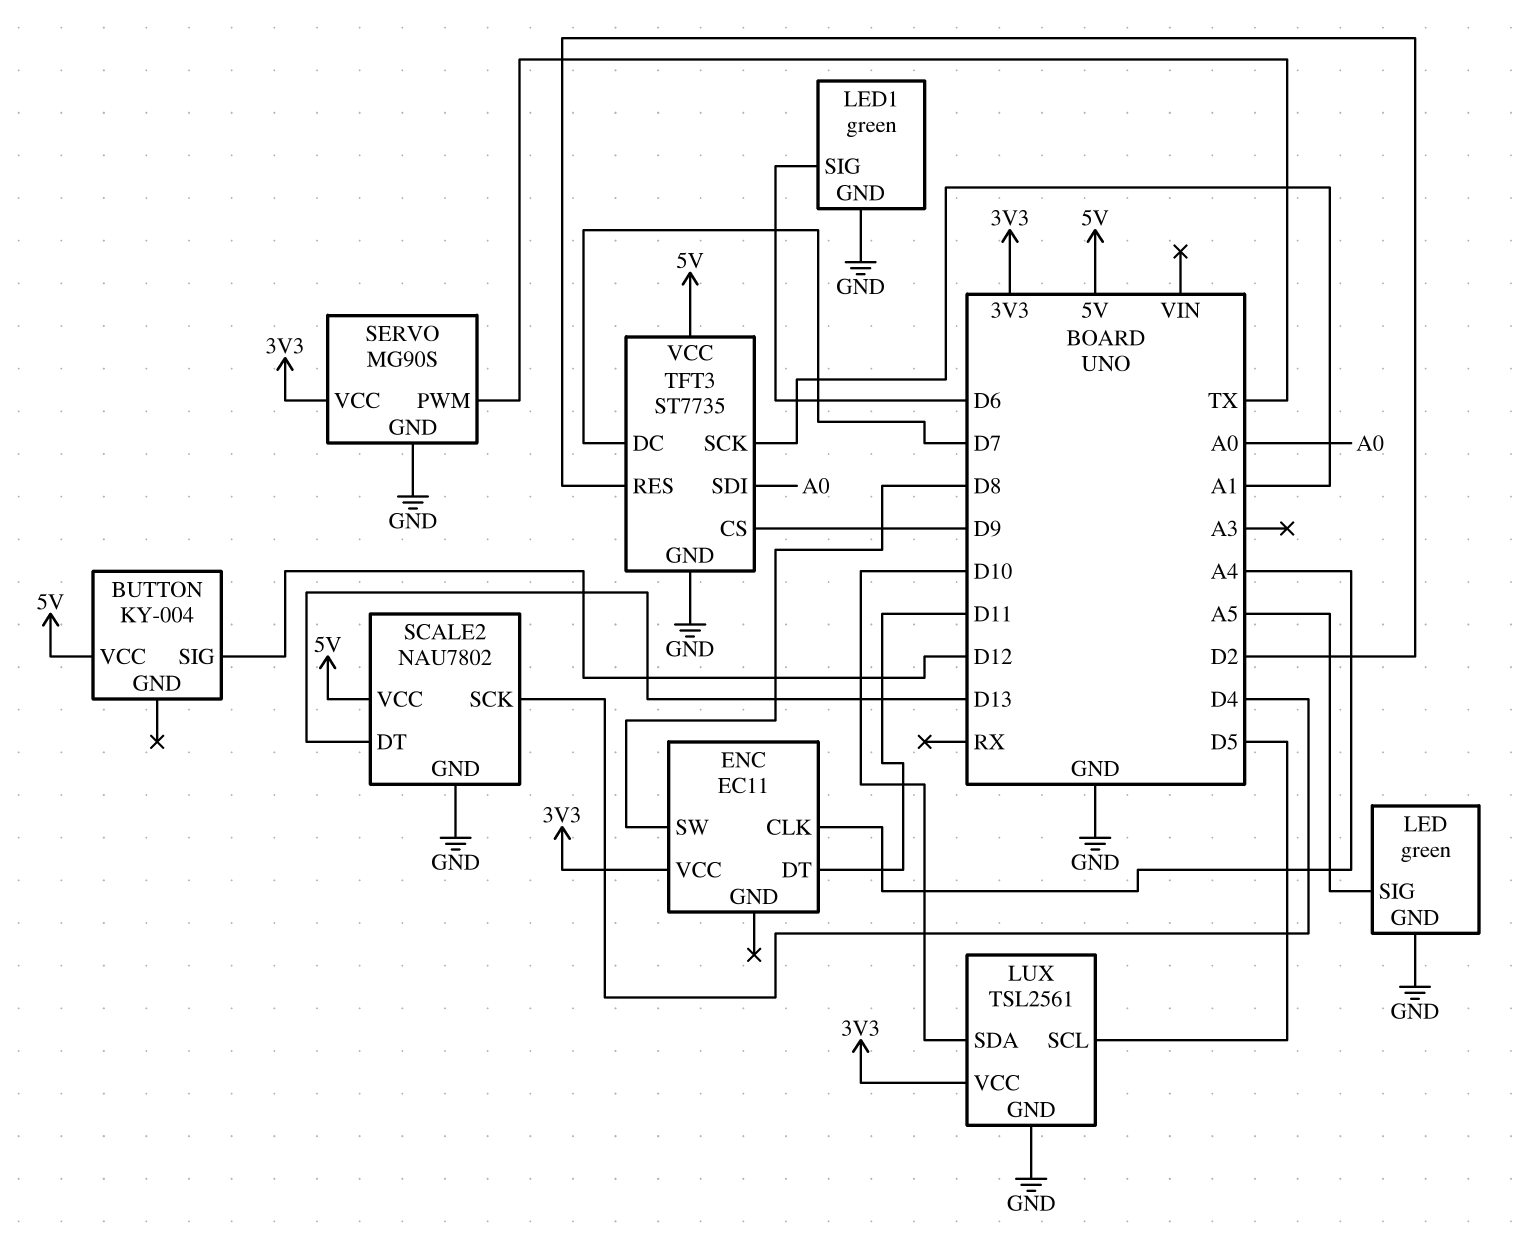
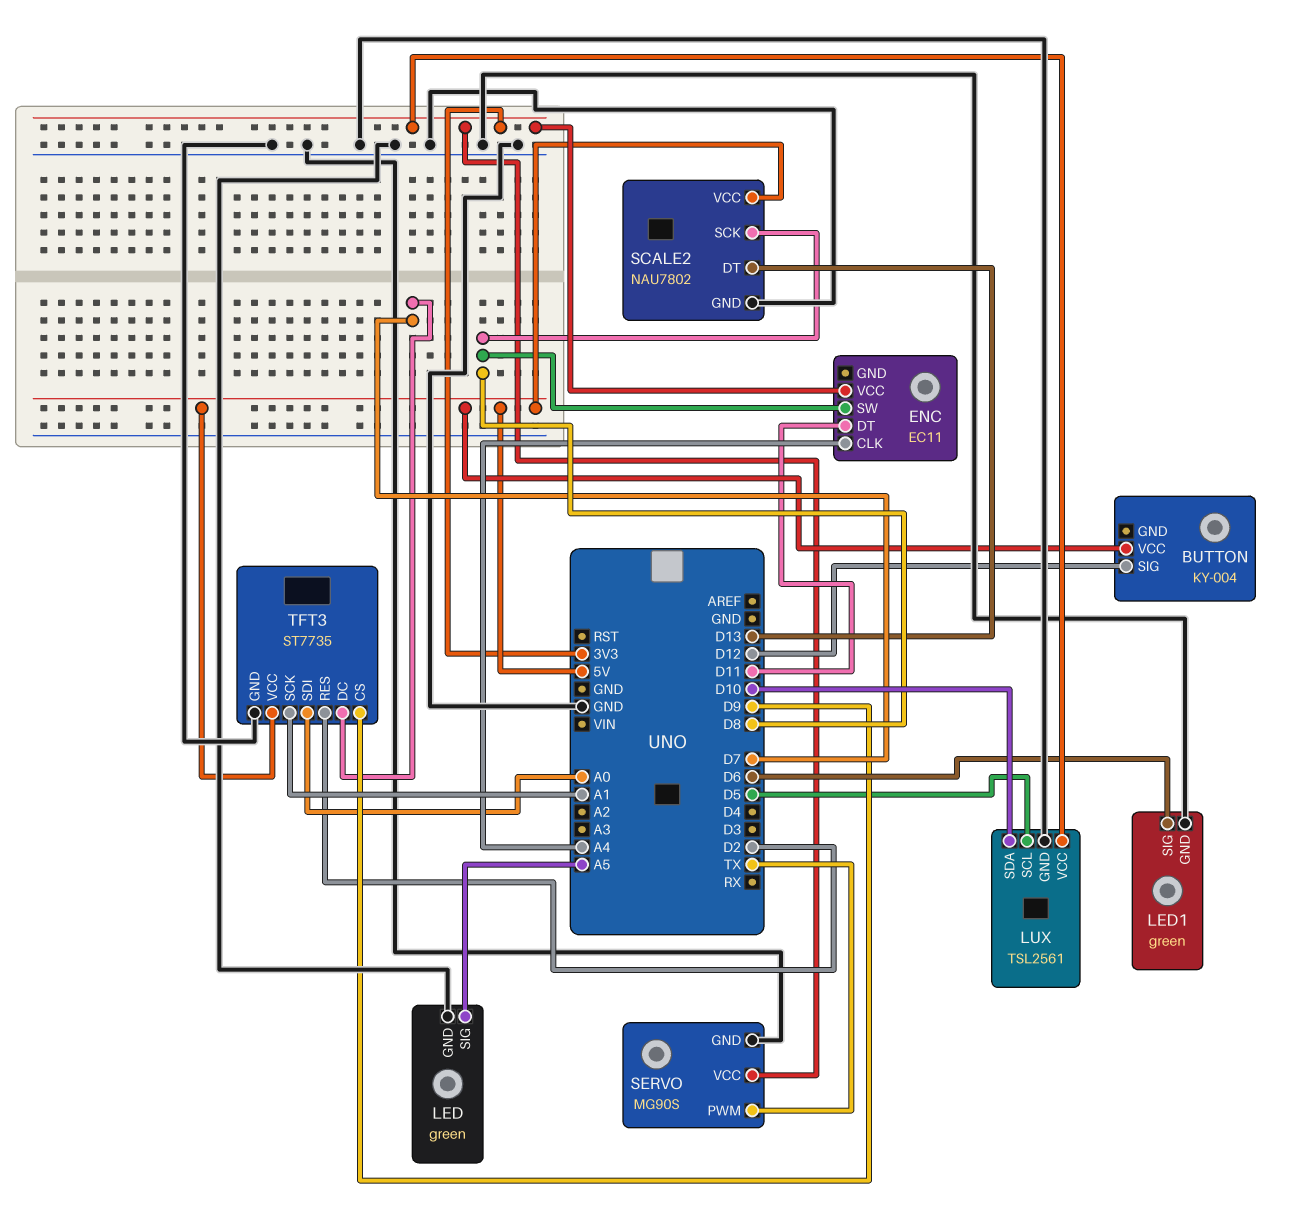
SCALE2 pin SCK: D4 -> D8

